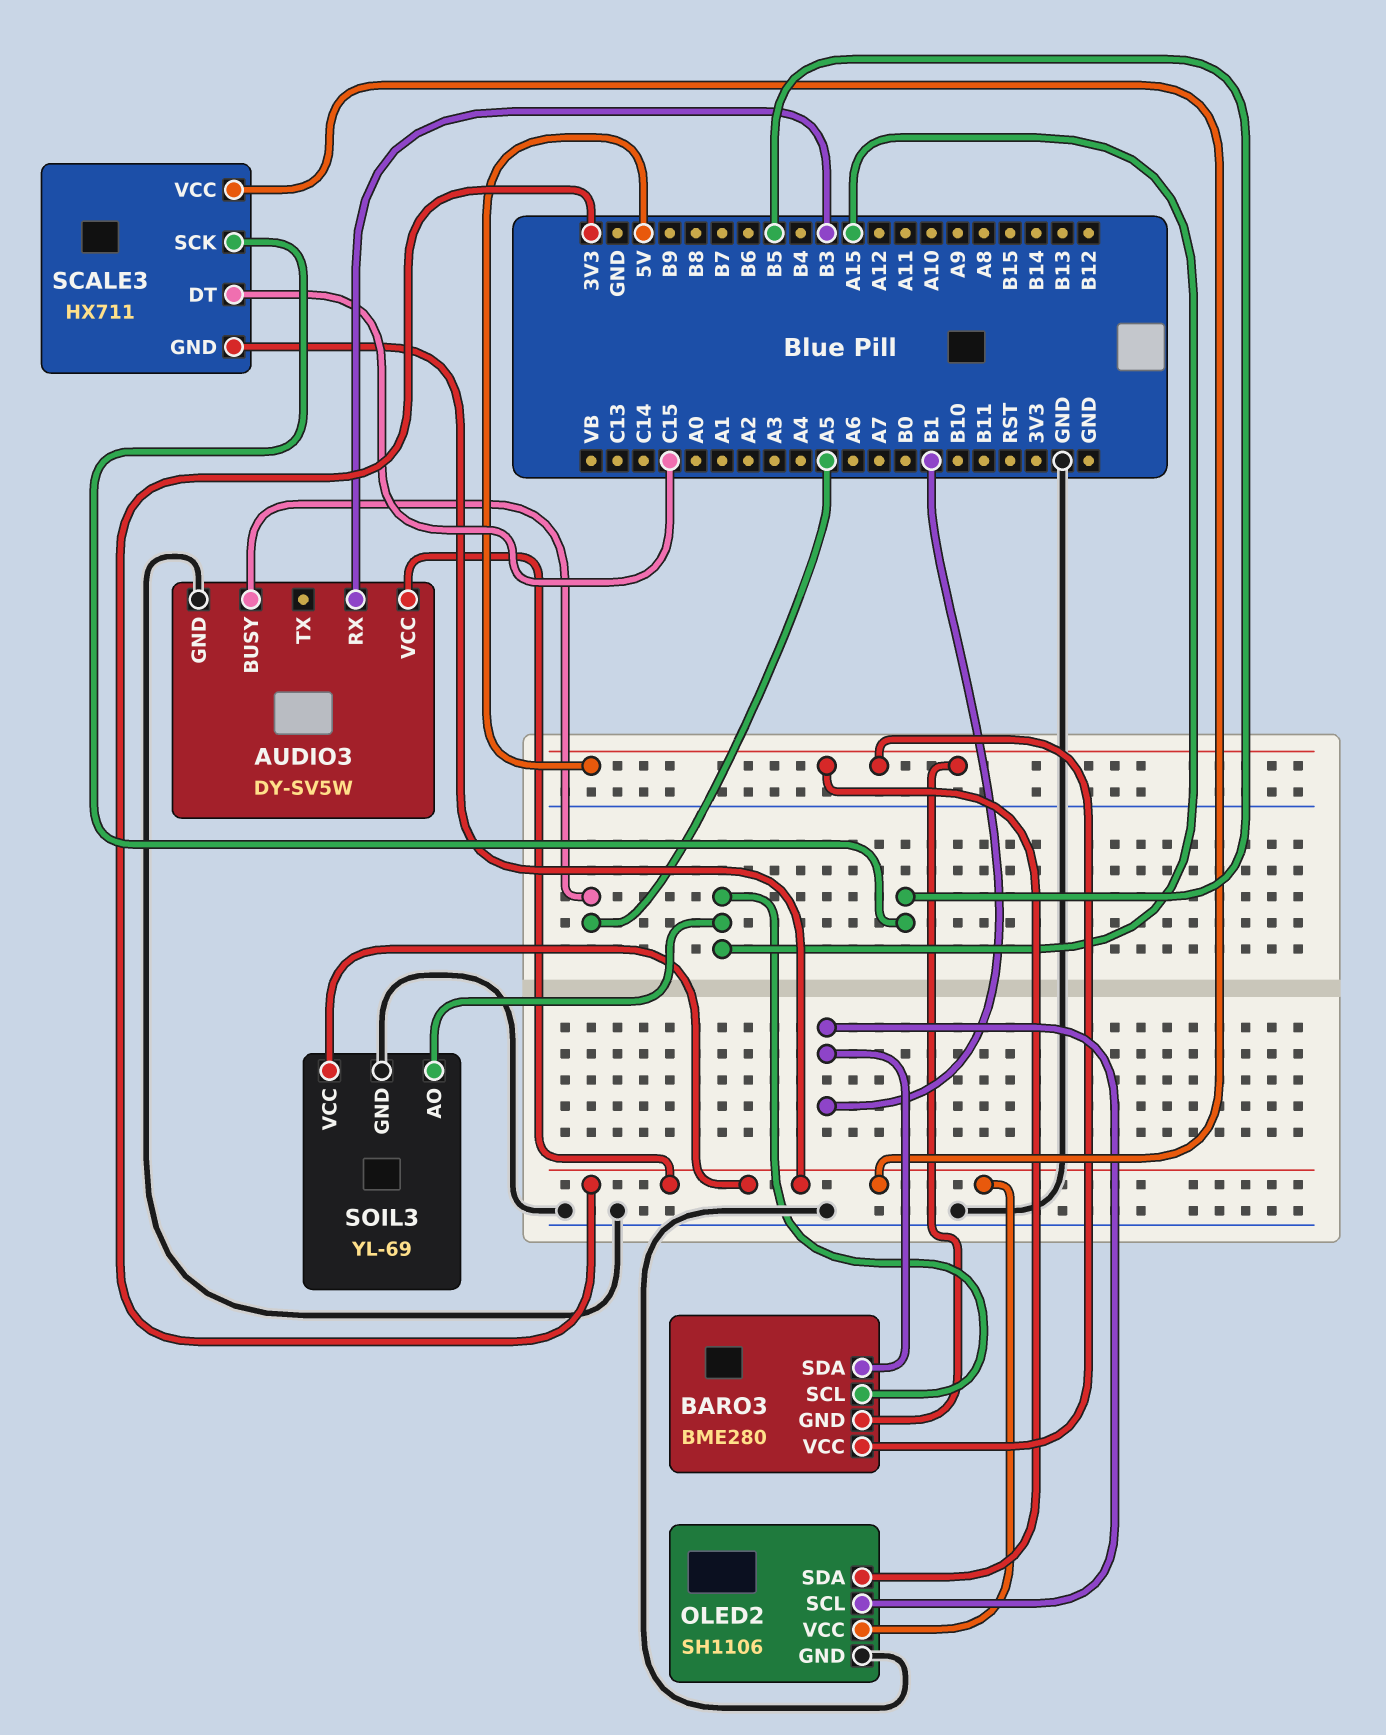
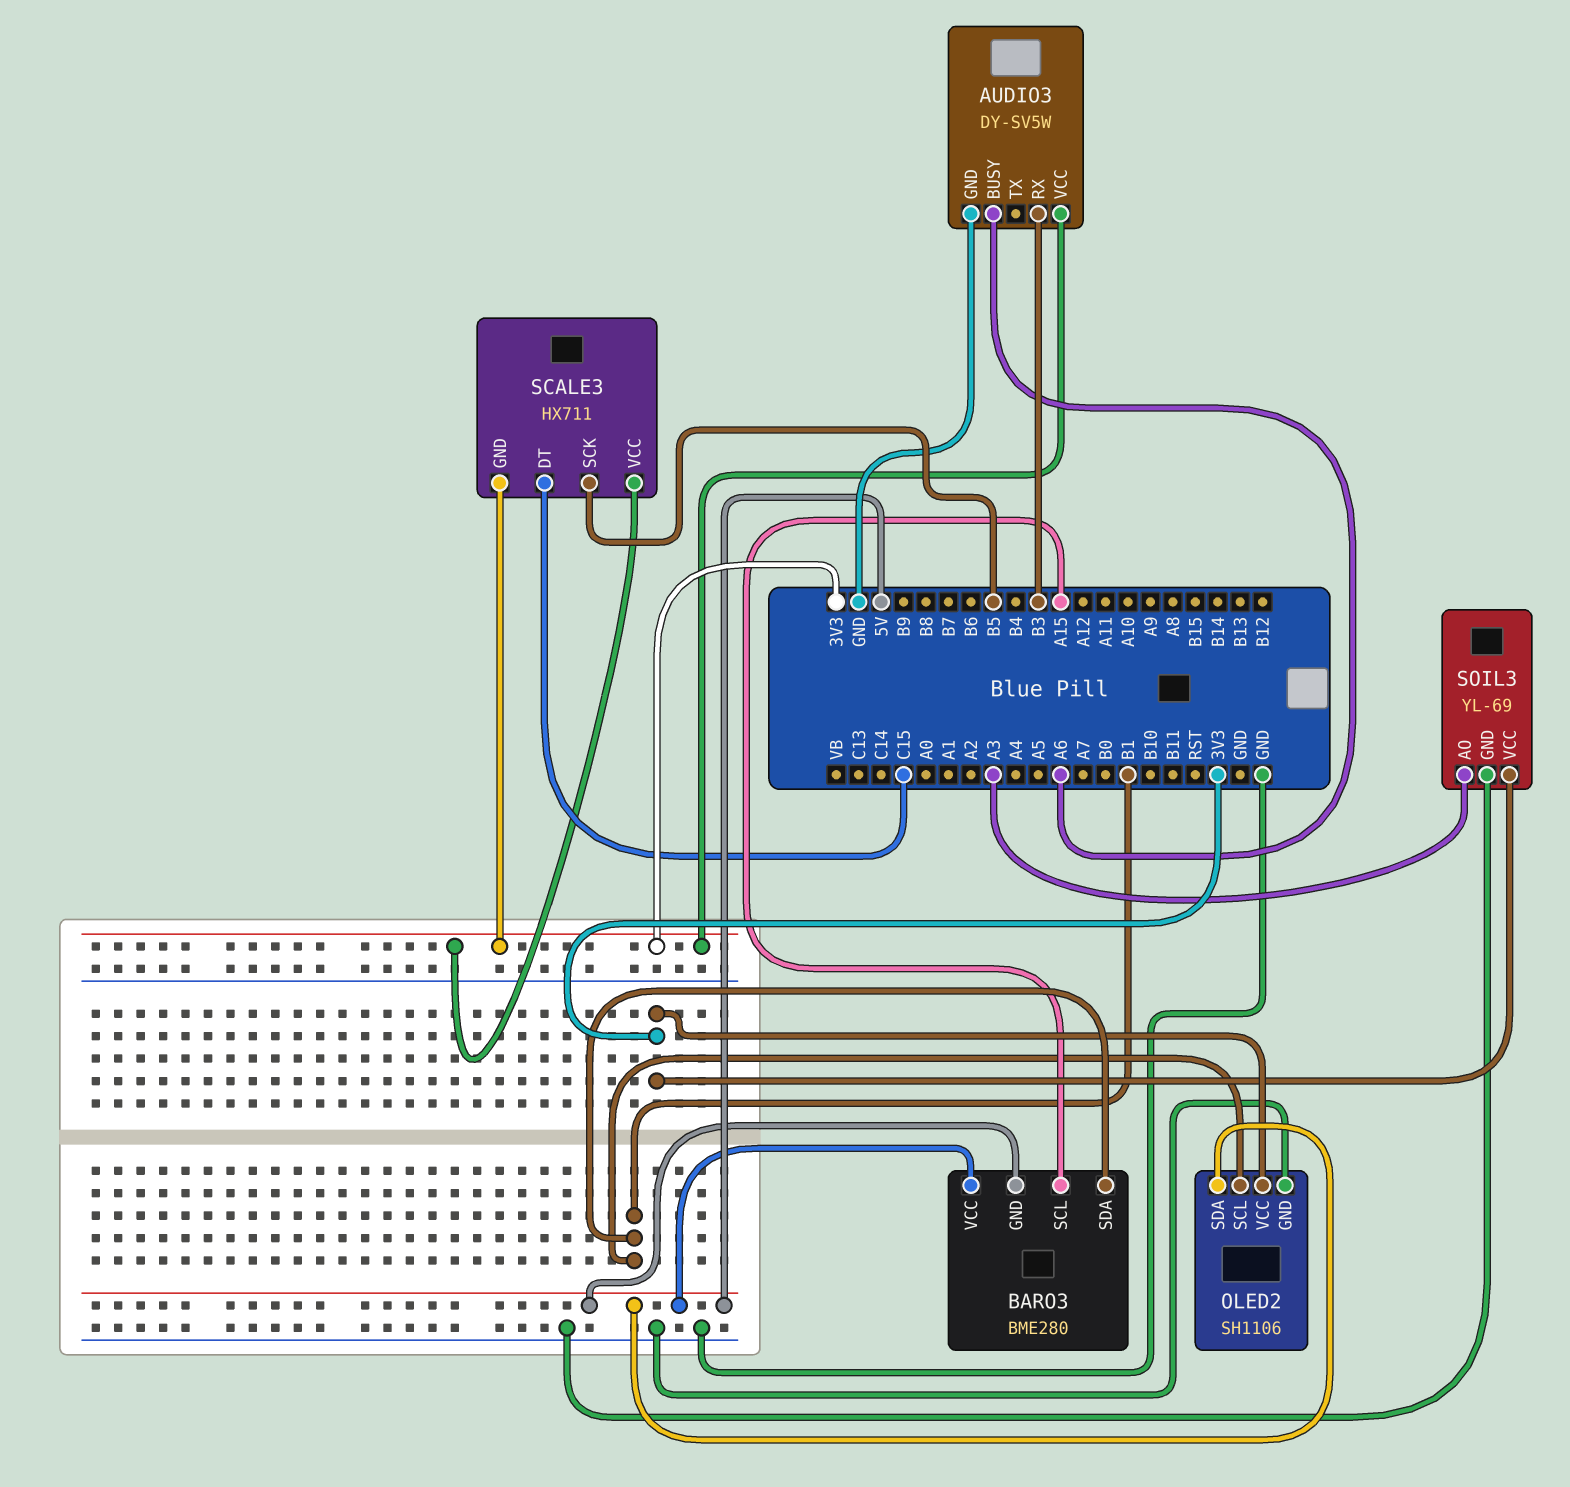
AUDIO3 pin BUSY: A5 -> A6
SOIL3 pin AO: A15 -> A3

